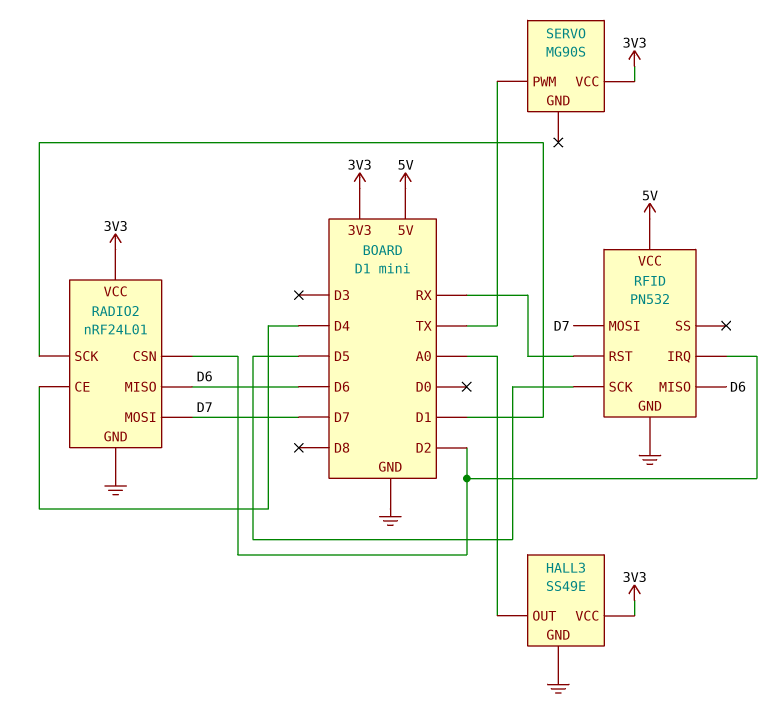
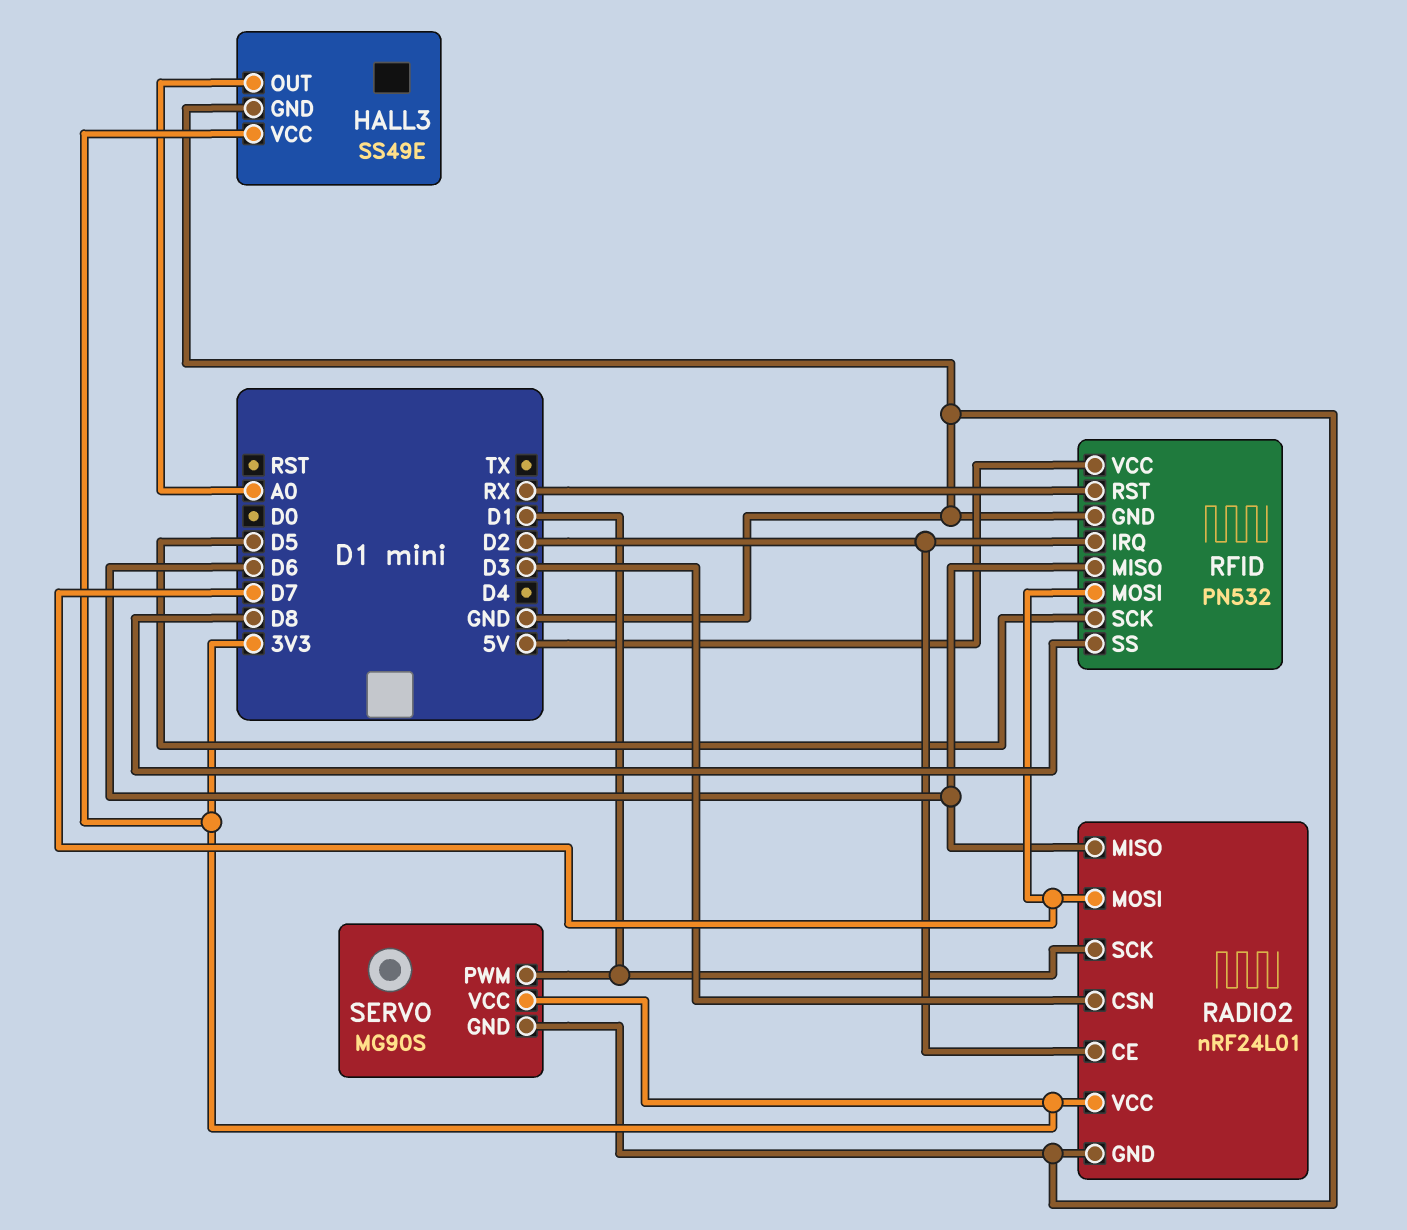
RADIO2 pin CE: D4 -> D2
RADIO2 pin CSN: D2 -> D3
RFID pin SS: none -> D8
SERVO pin GND: none -> GND
SERVO pin PWM: TX -> D1

